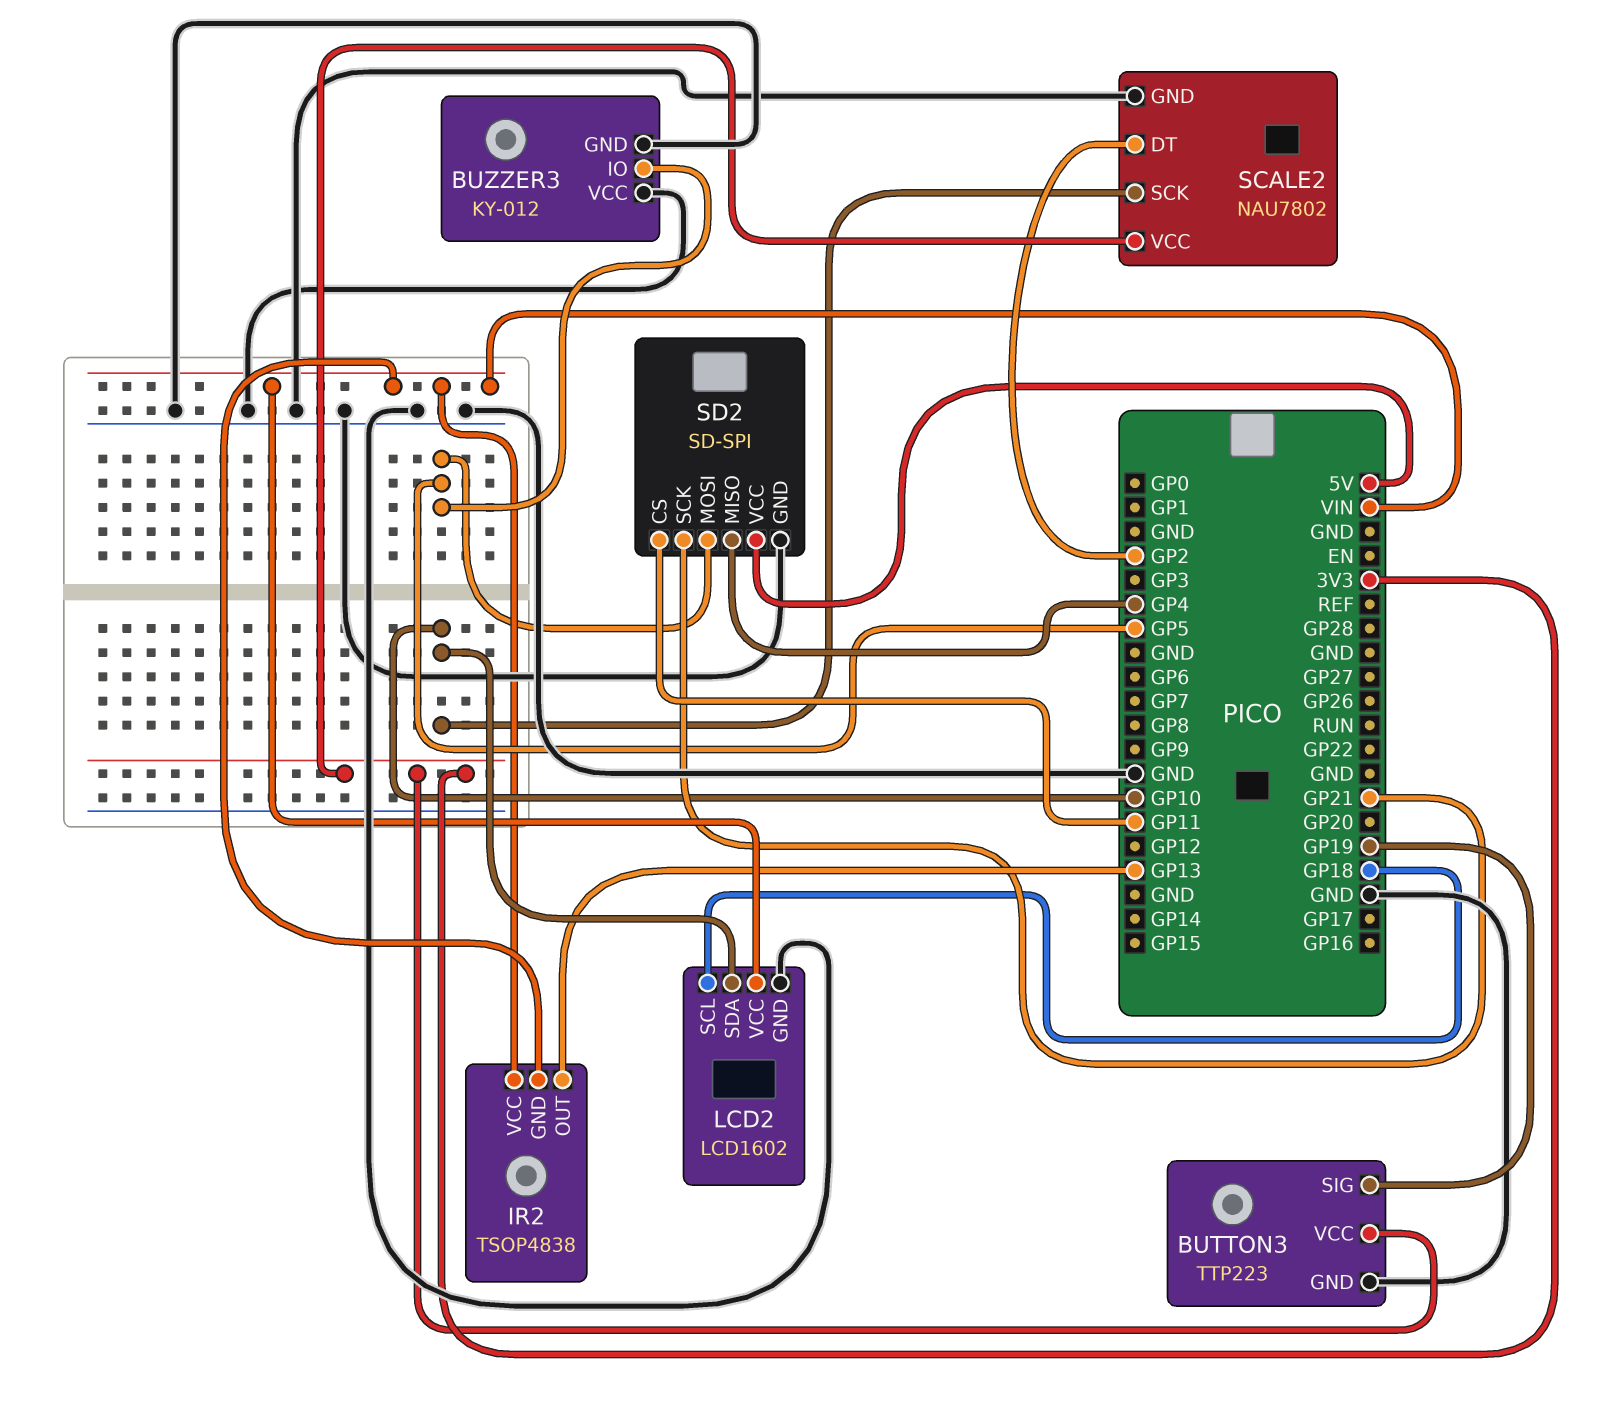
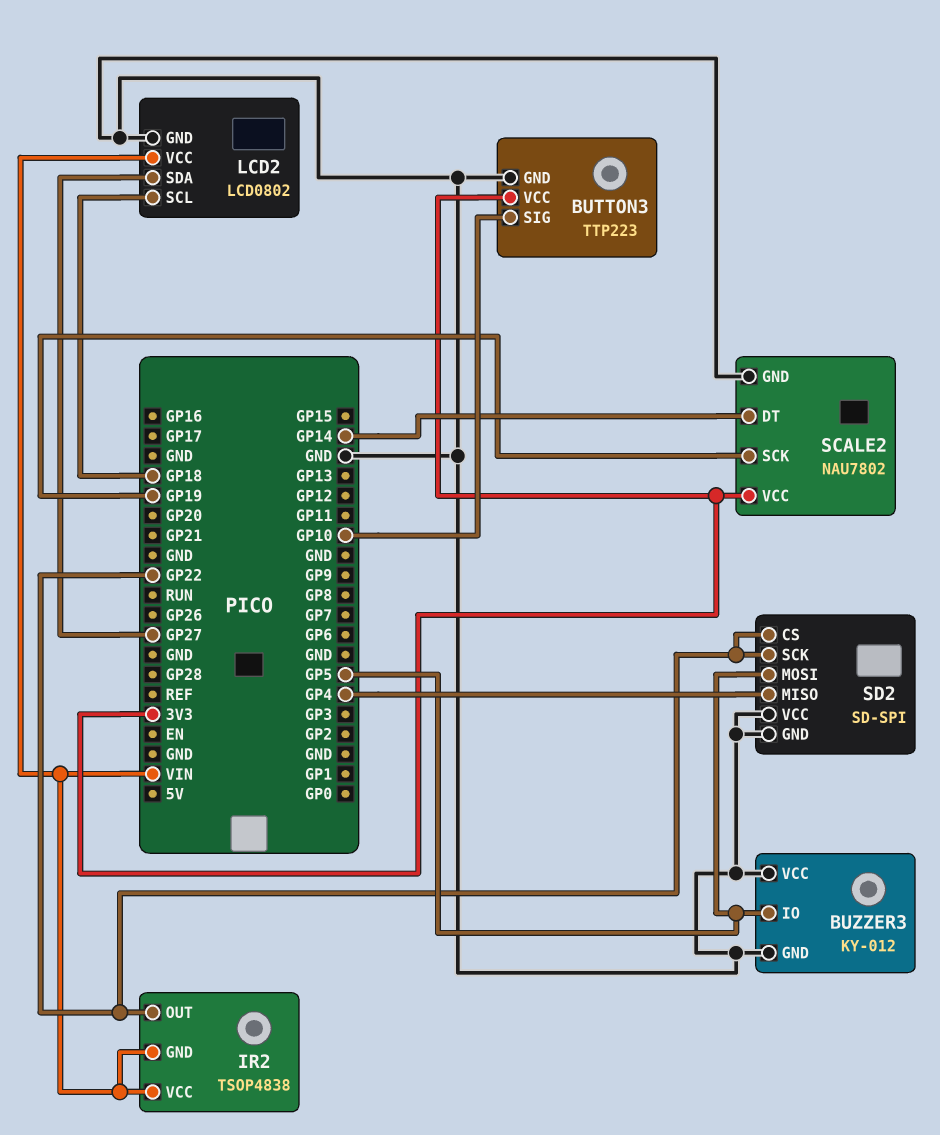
BUTTON3 pin SIG: GP19 -> GP10
IR2 pin OUT: GP13 -> GP22
LCD2: LCD1602 -> LCD0802
LCD2 pin SDA: GP10 -> GP27
SCALE2 pin DT: GP2 -> GP14
SCALE2 pin SCK: GP10 -> GP19
SD2 pin CS: GP11 -> GP22
SD2 pin SCK: GP21 -> GP22
SD2 pin VCC: 5V -> GND

